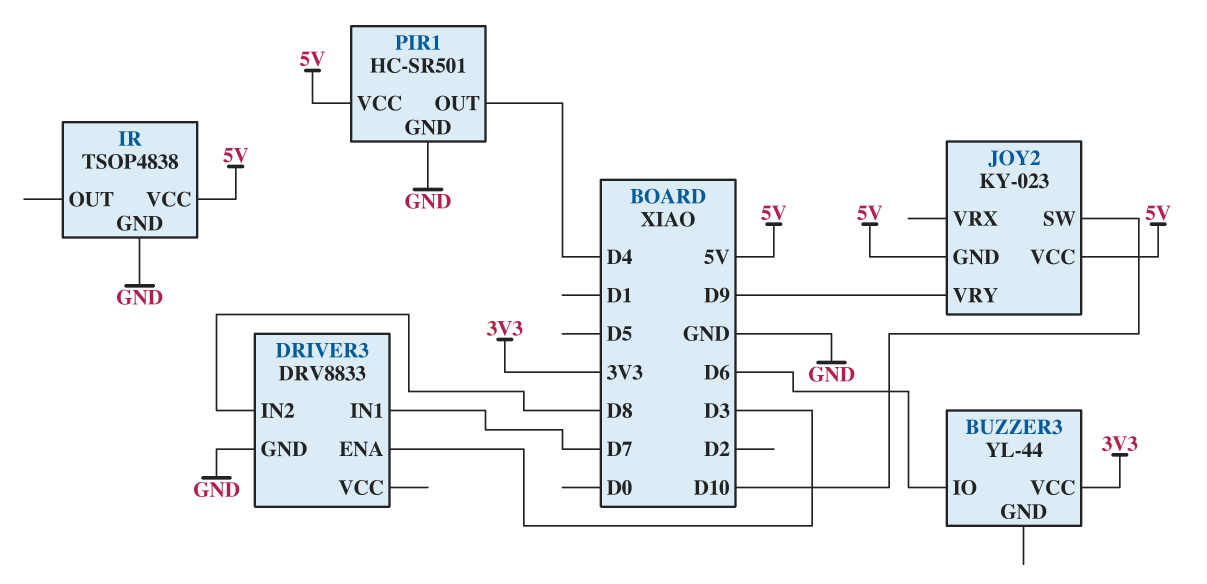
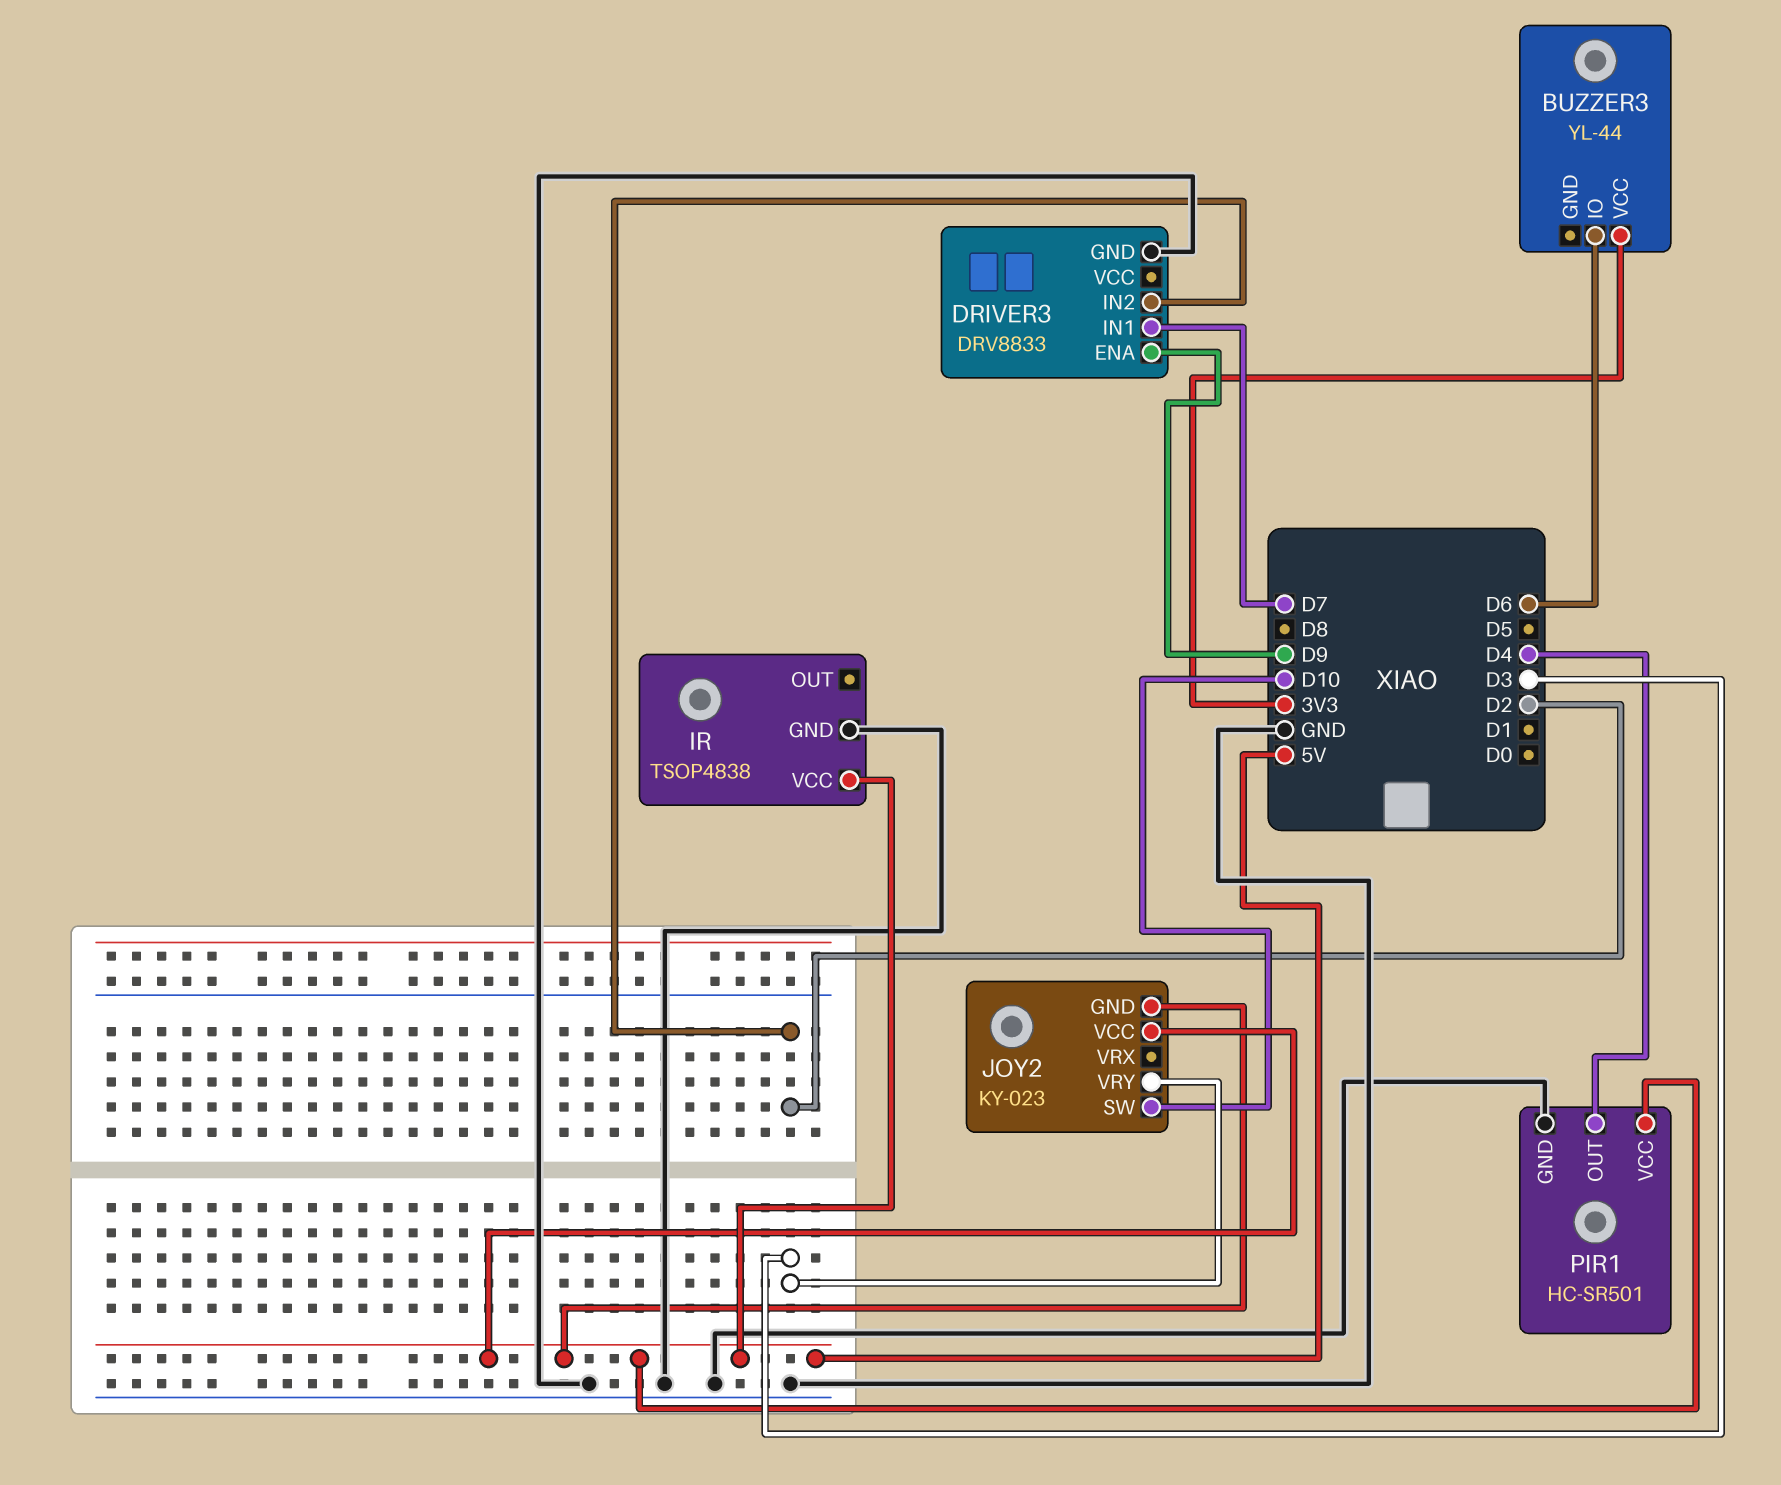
DRIVER3 pin ENA: D3 -> D9
DRIVER3 pin IN2: D8 -> D2
JOY2 pin VRY: D9 -> D3

